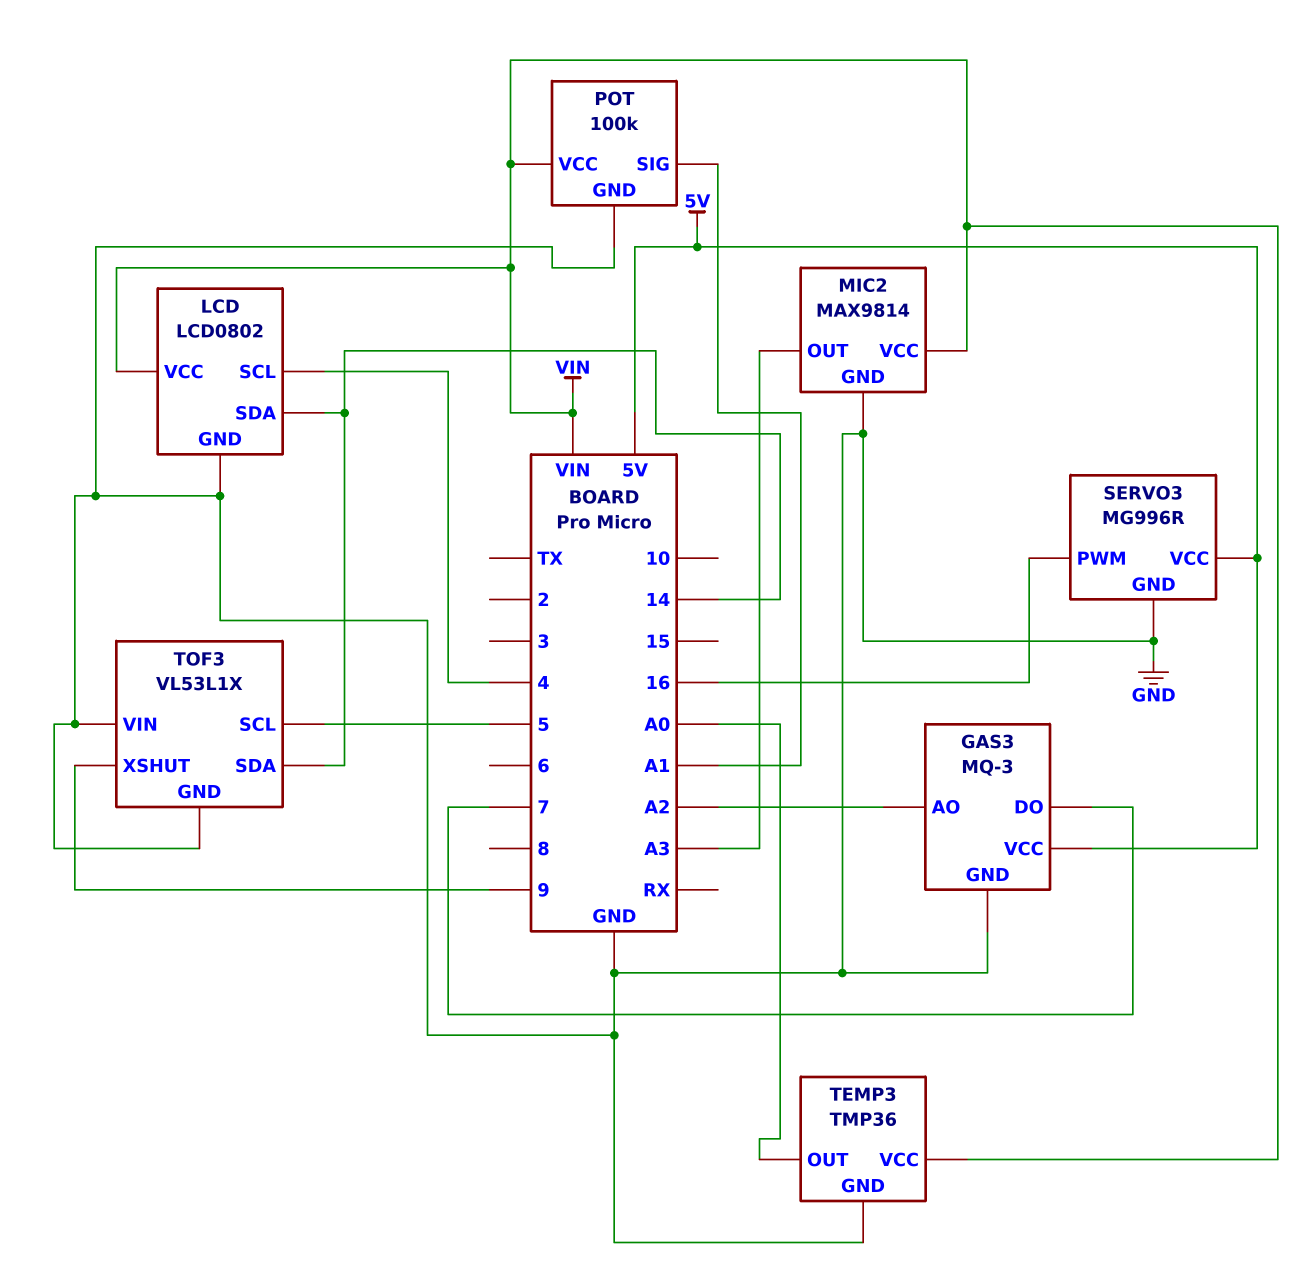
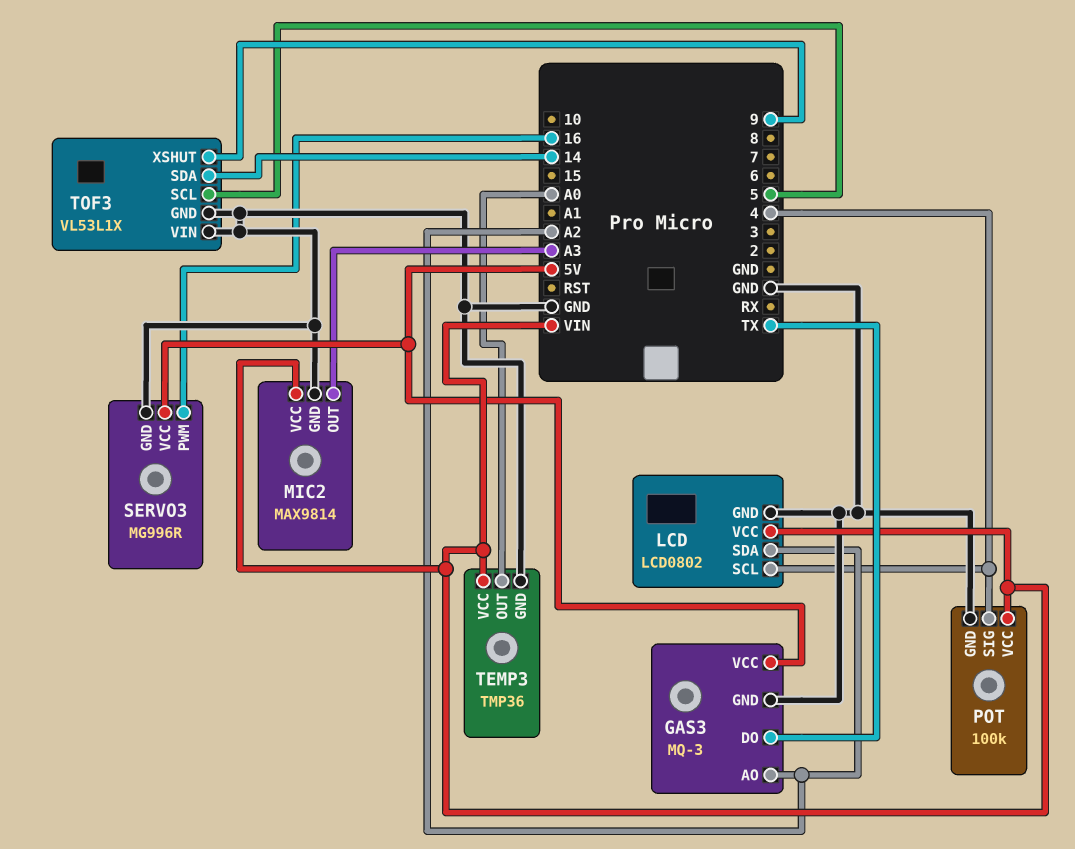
GAS3 pin DO: 7 -> TX
LCD pin SDA: 14 -> A2
POT pin SIG: A1 -> 4

